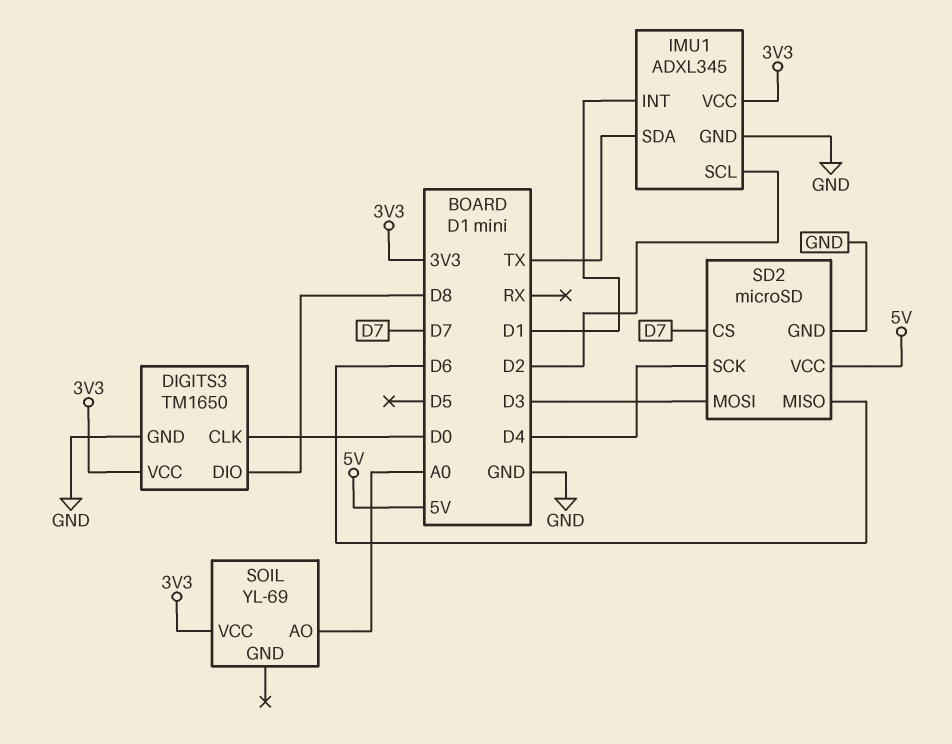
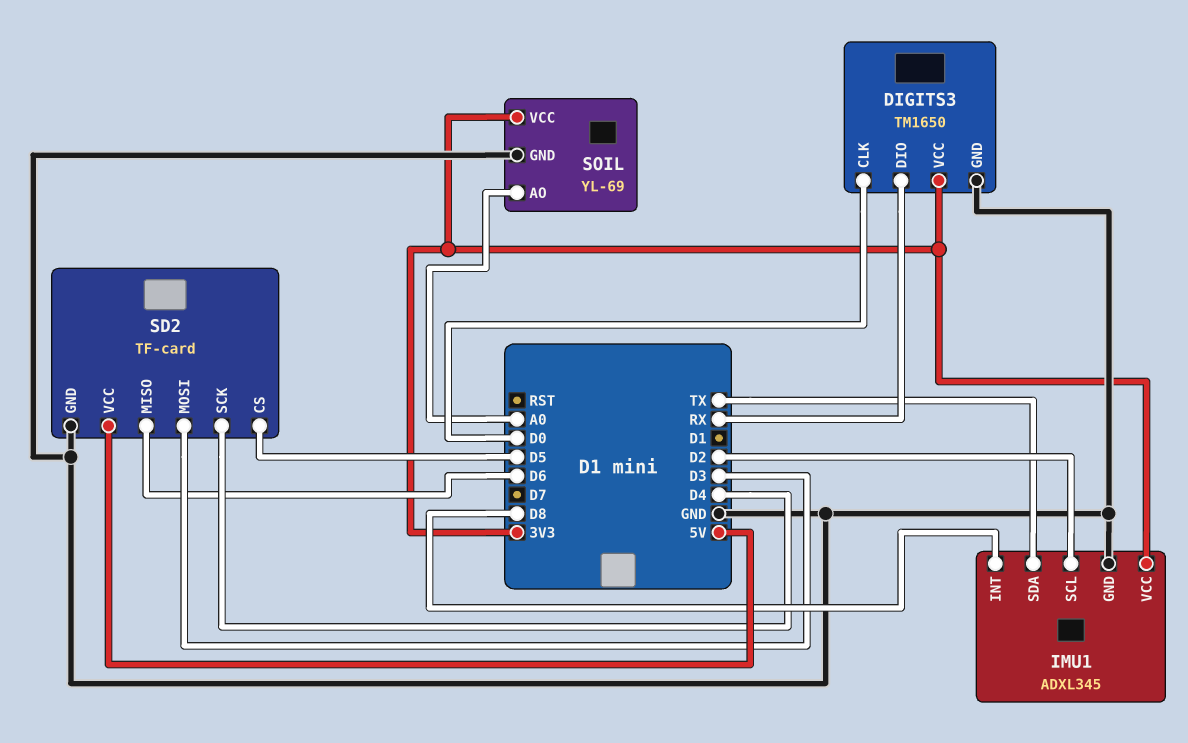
DIGITS3 pin DIO: D8 -> RX
IMU1 pin INT: D1 -> D8
SD2: microSD -> TF-card
SD2 pin CS: D7 -> D5
SOIL pin GND: none -> GND

